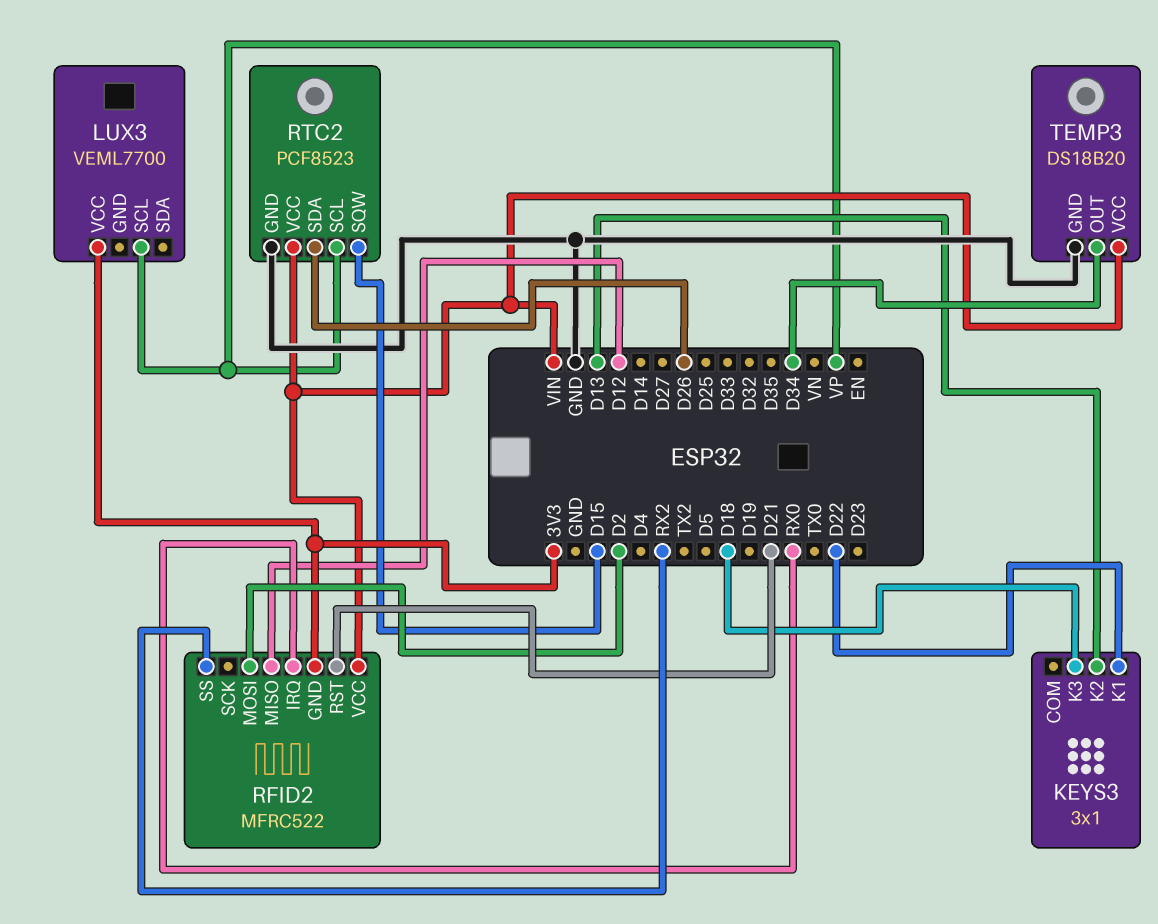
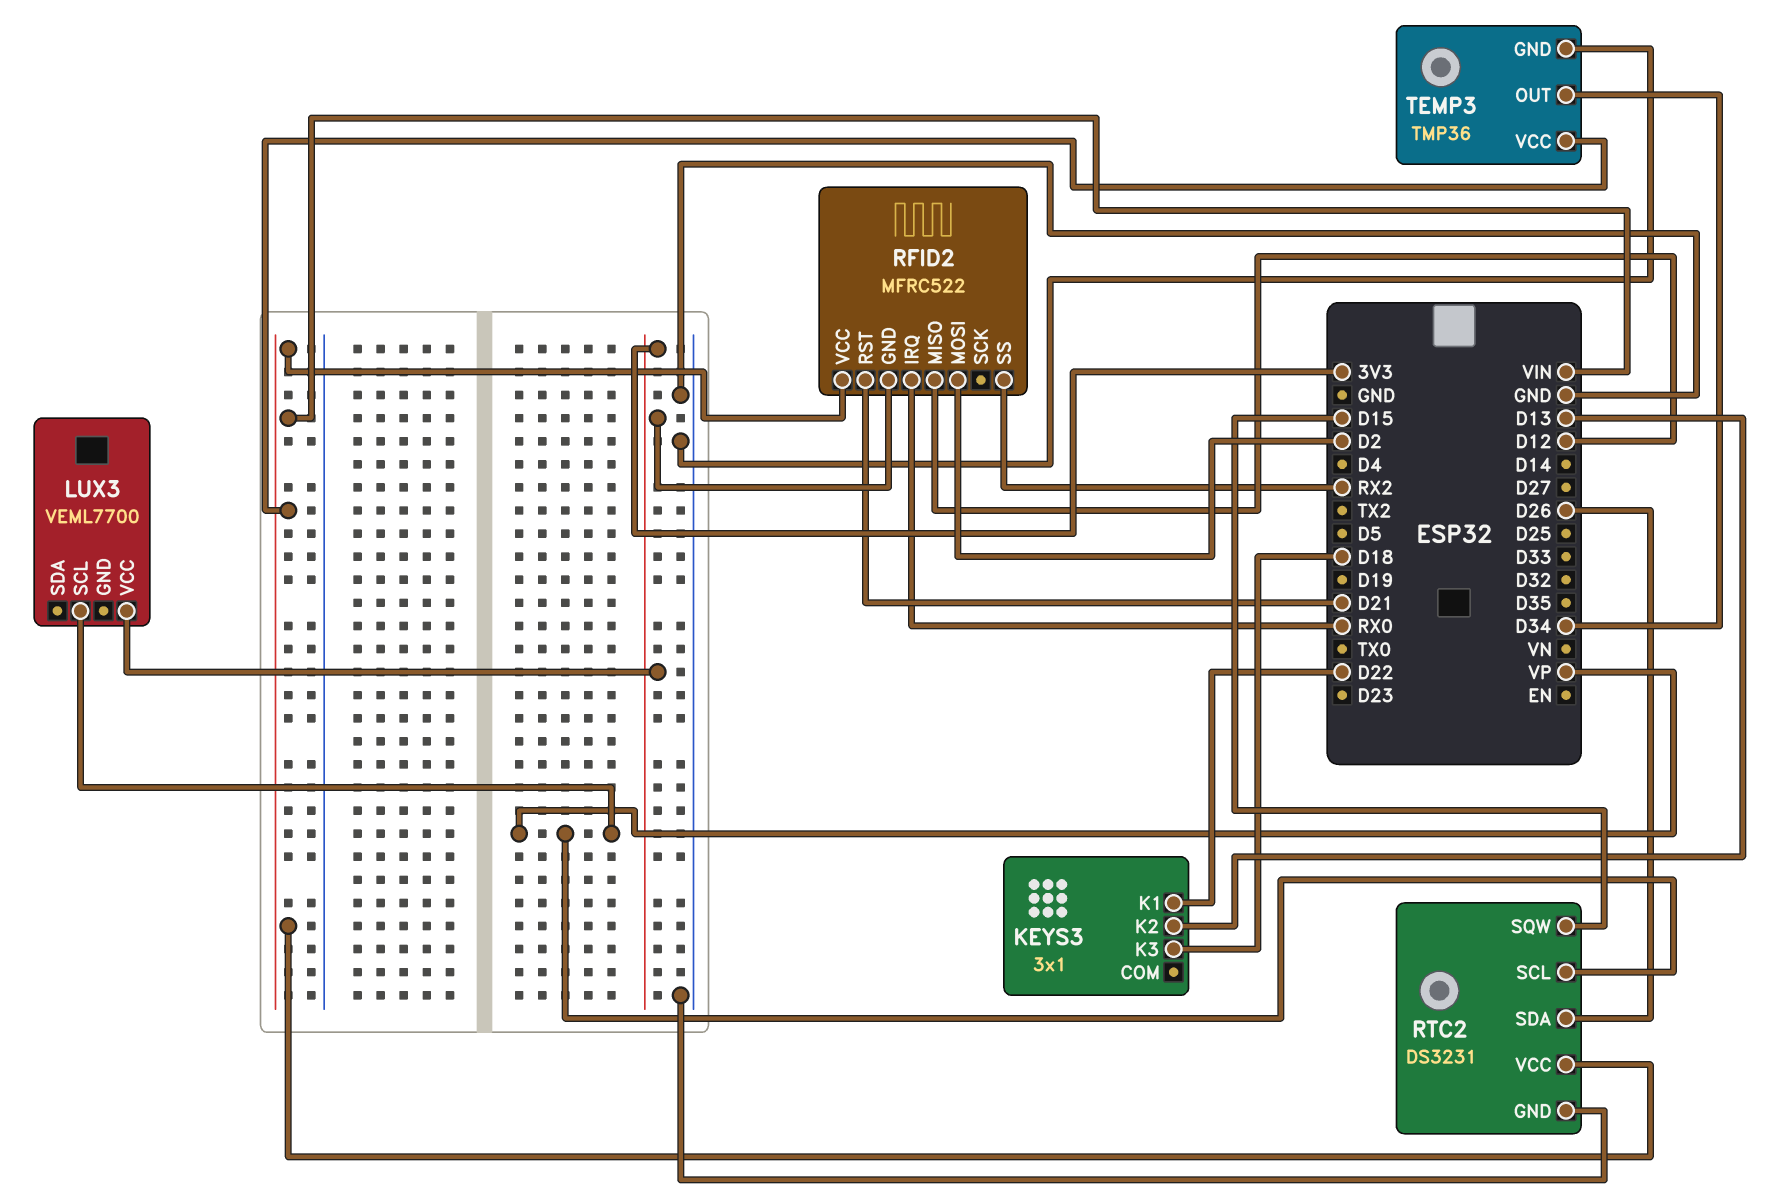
RTC2: PCF8523 -> DS3231
TEMP3: DS18B20 -> TMP36

